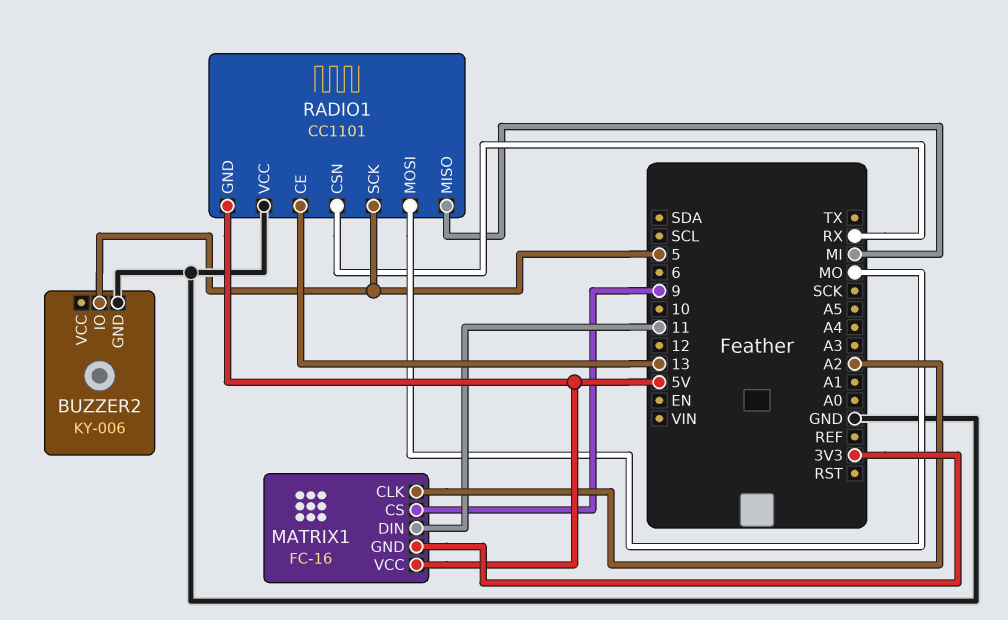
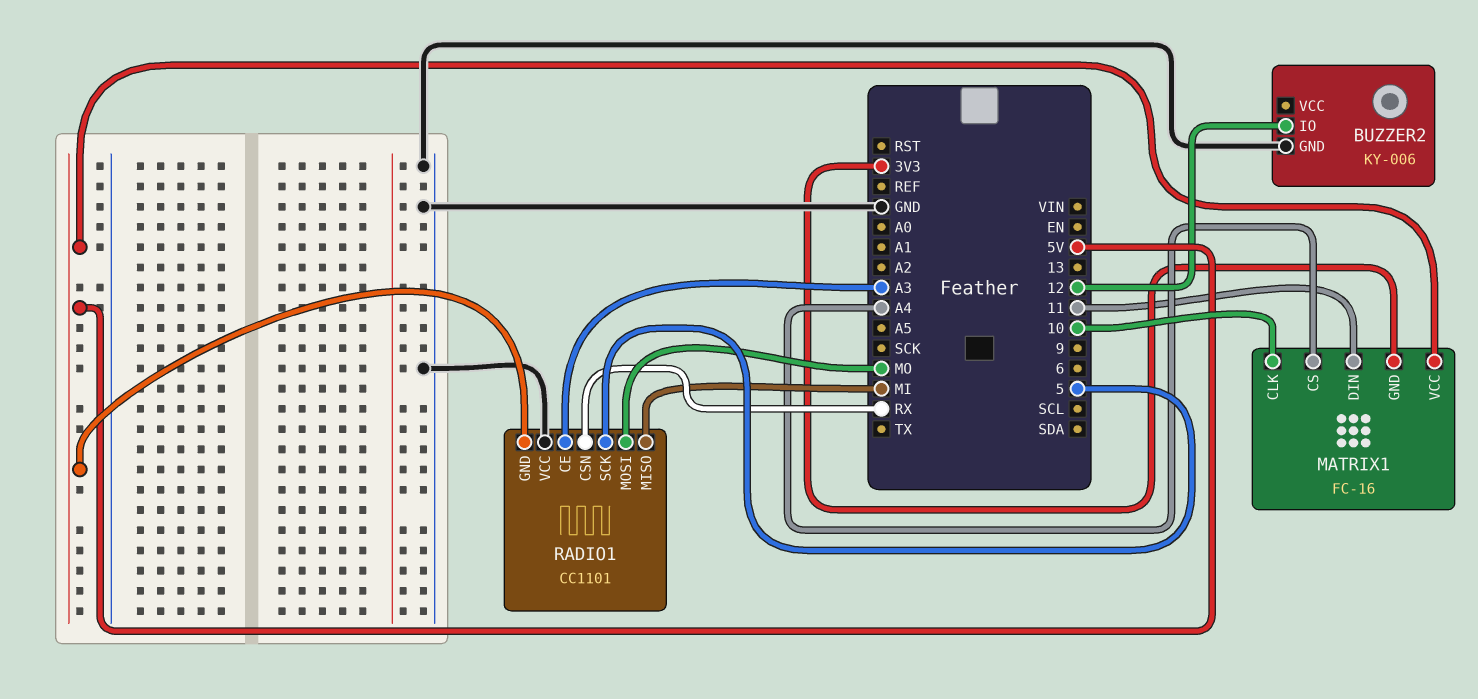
BUZZER2 pin IO: 5 -> 12
MATRIX1 pin CLK: A2 -> 10
MATRIX1 pin CS: 9 -> A4
RADIO1 pin CE: 13 -> A3

